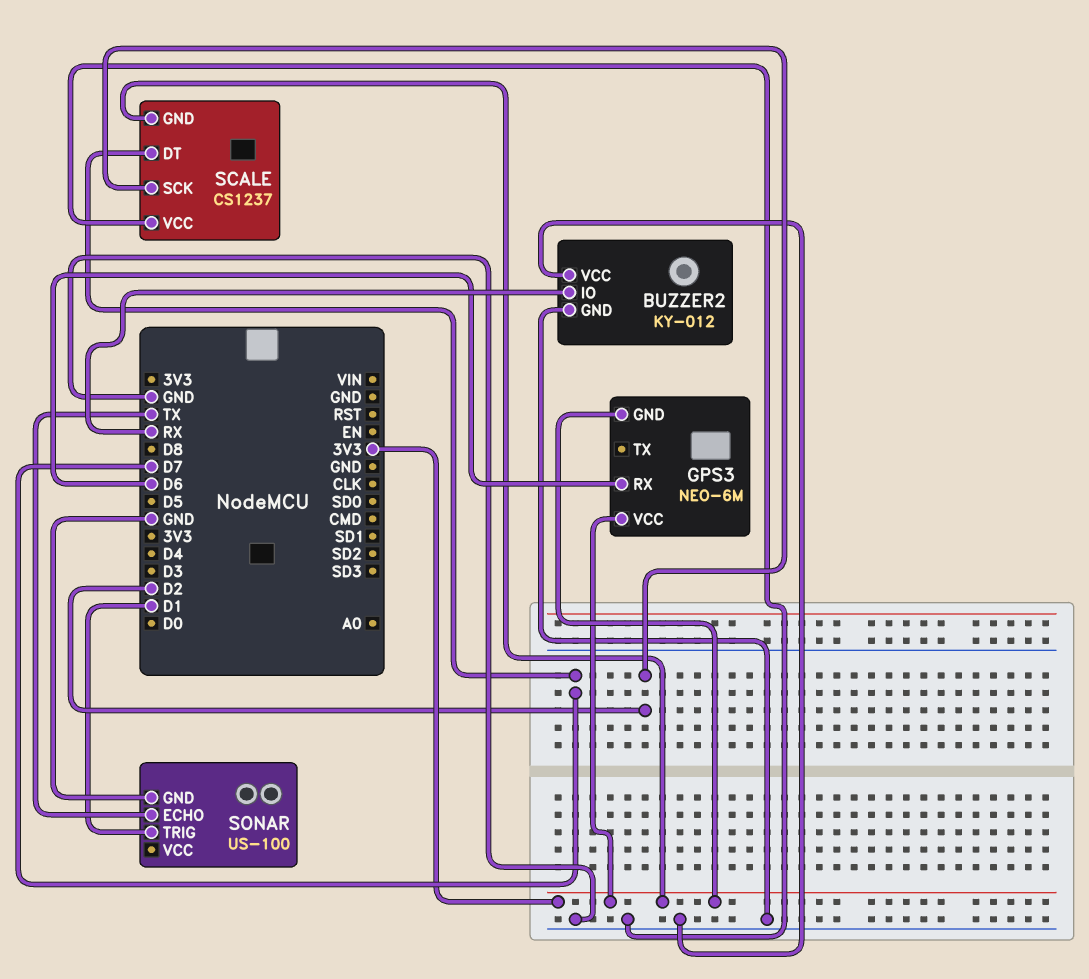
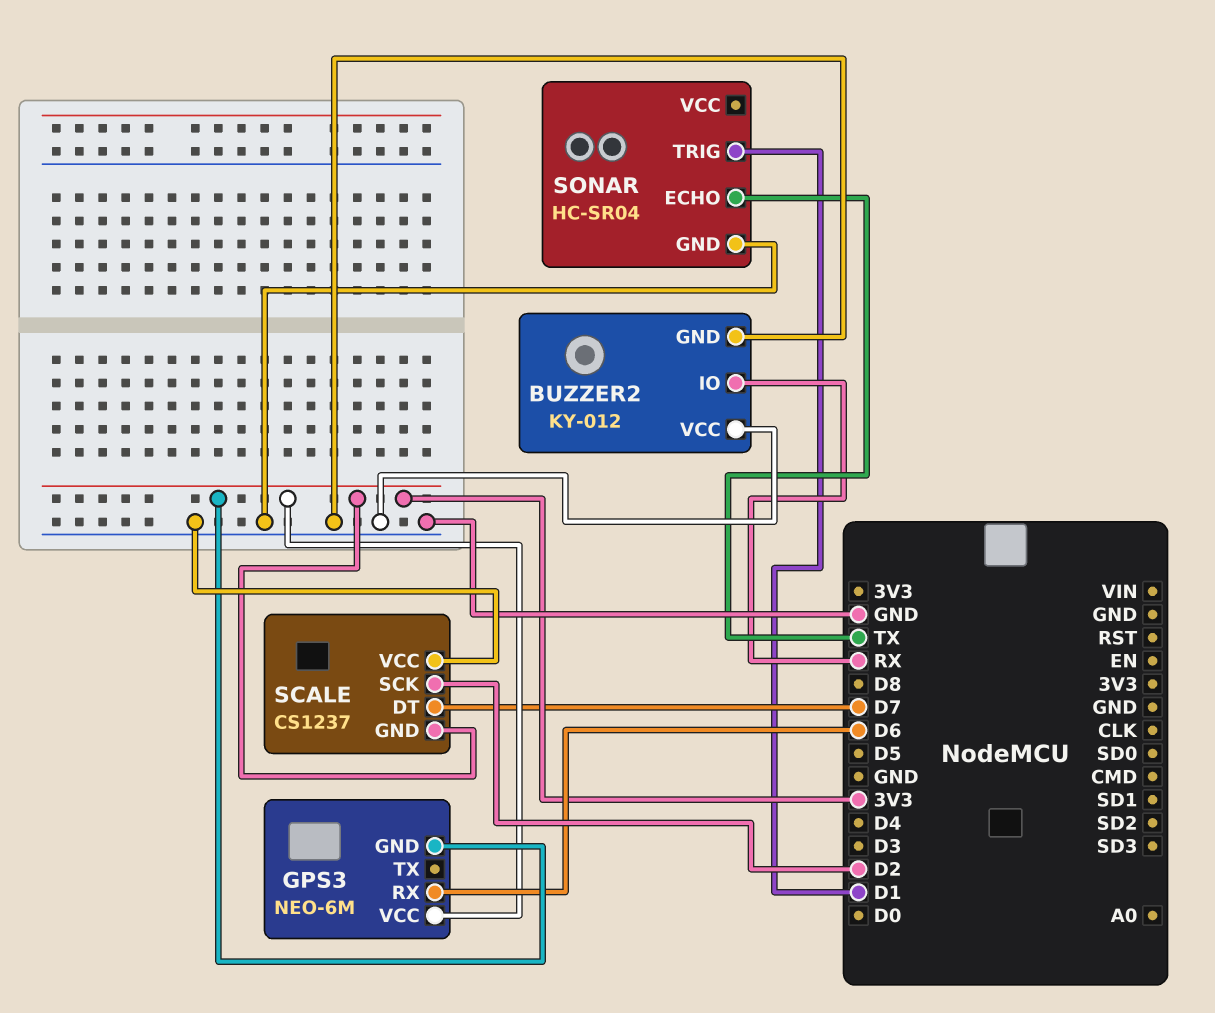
SONAR: US-100 -> HC-SR04

